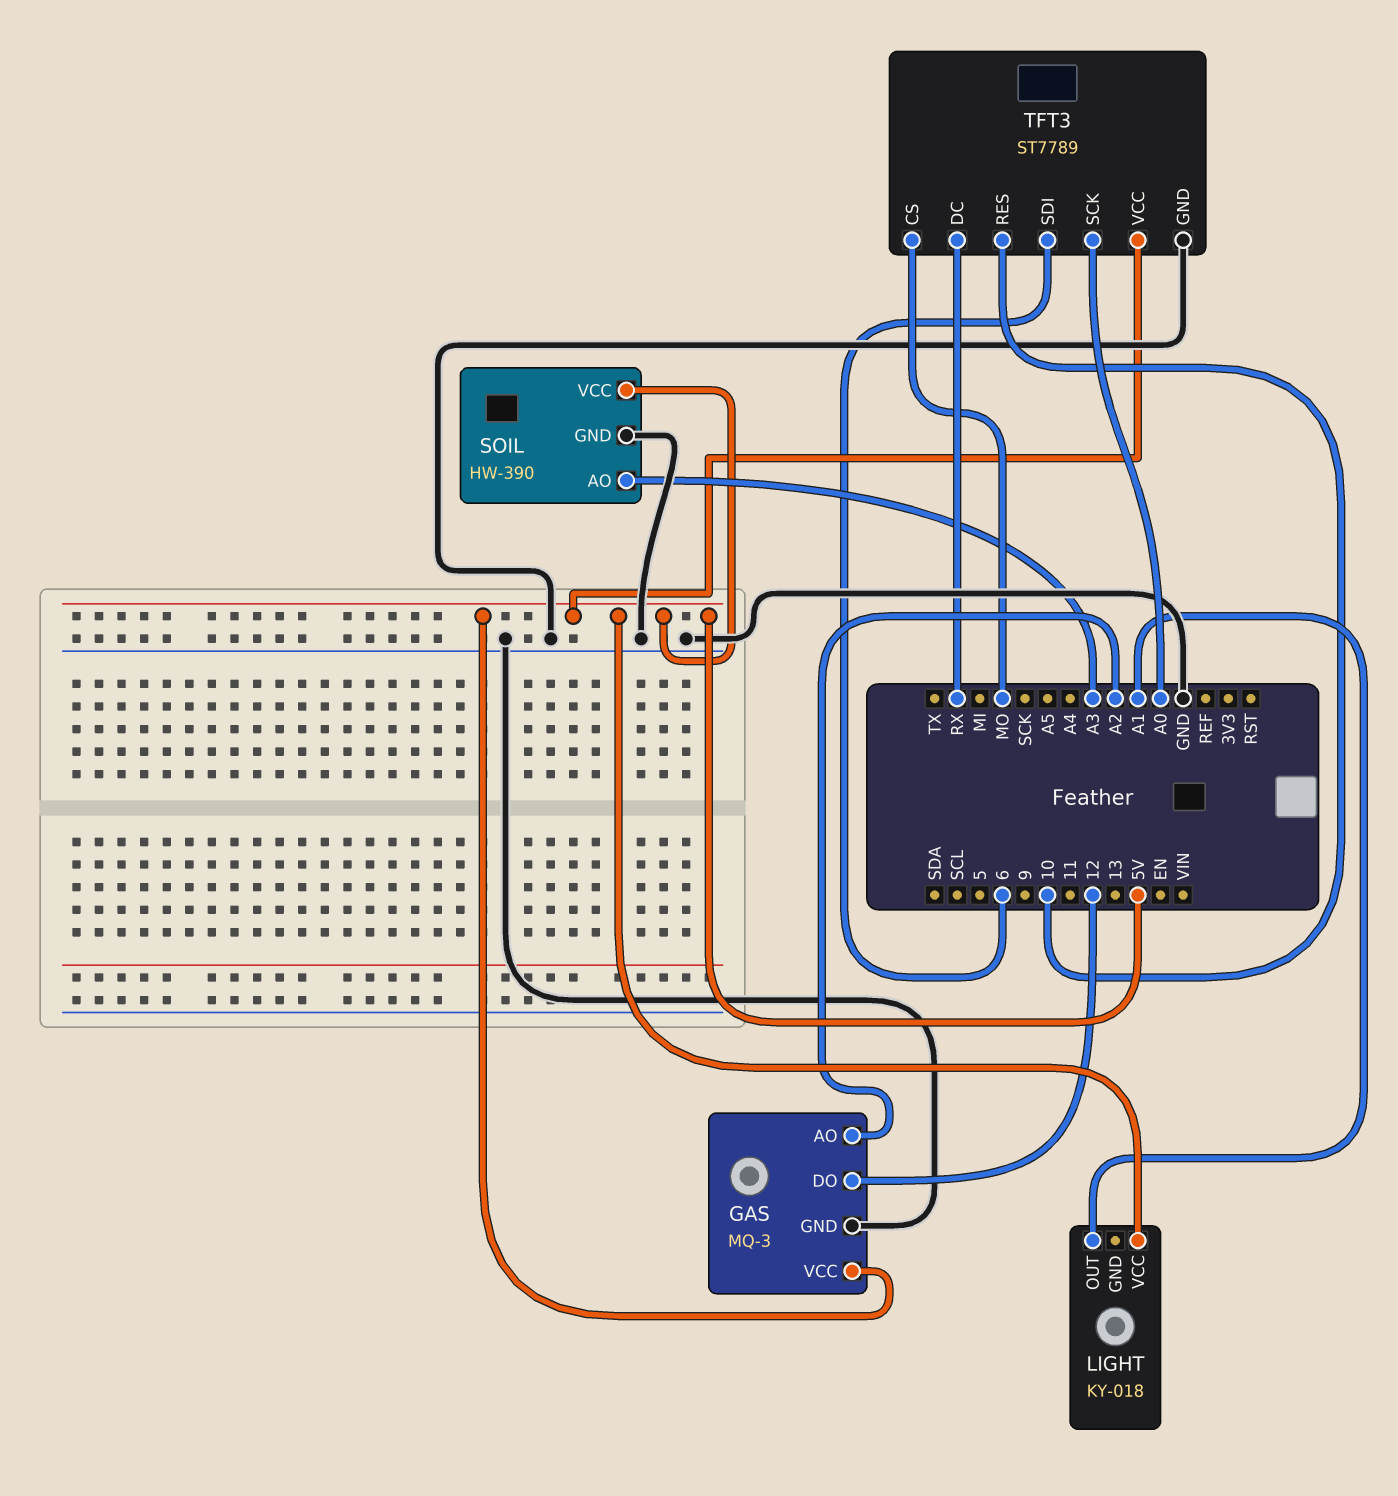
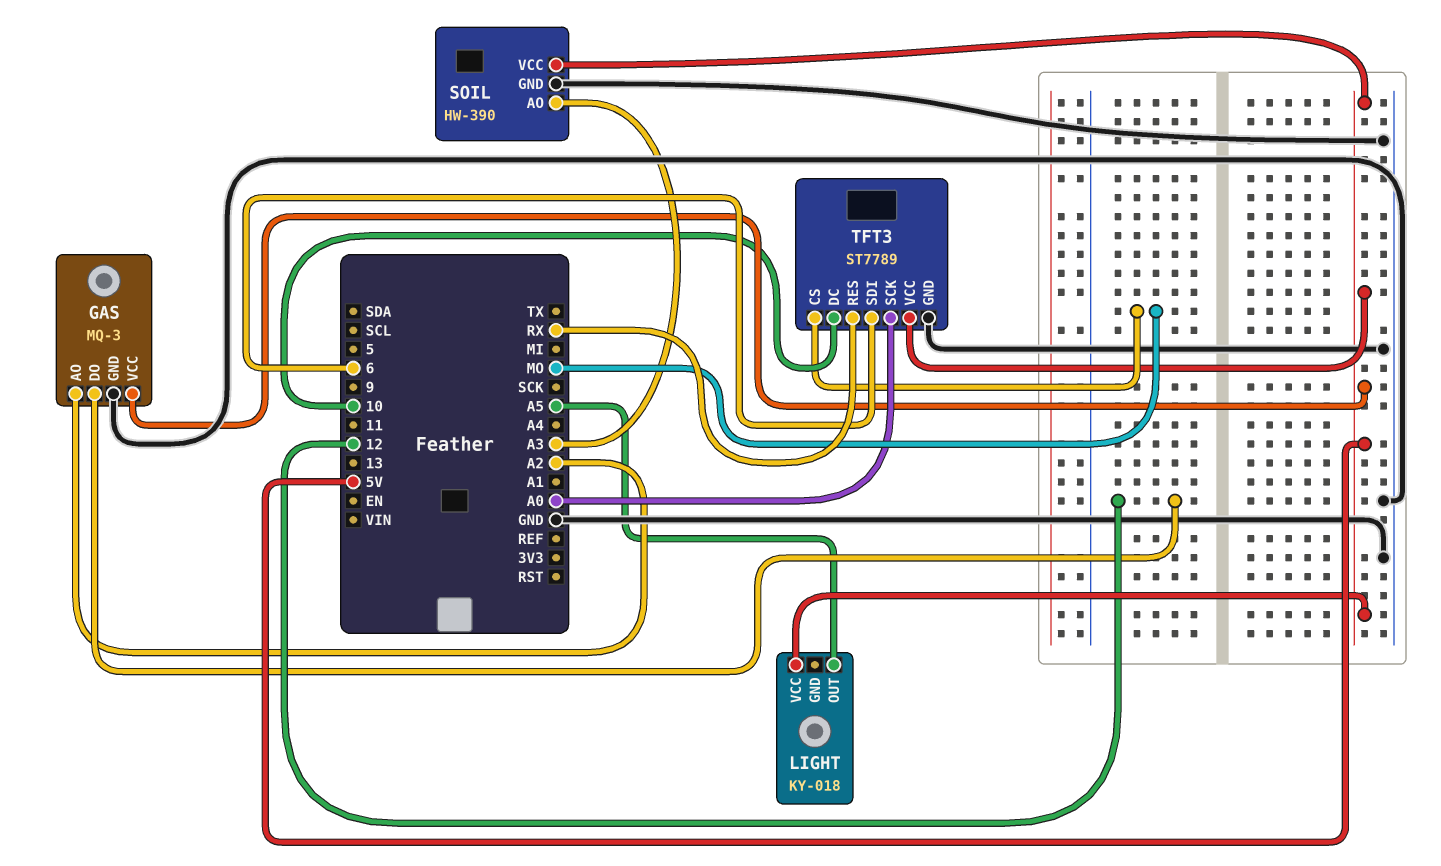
LIGHT pin OUT: A1 -> A5
TFT3 pin DC: RX -> 10
TFT3 pin RES: 10 -> RX

